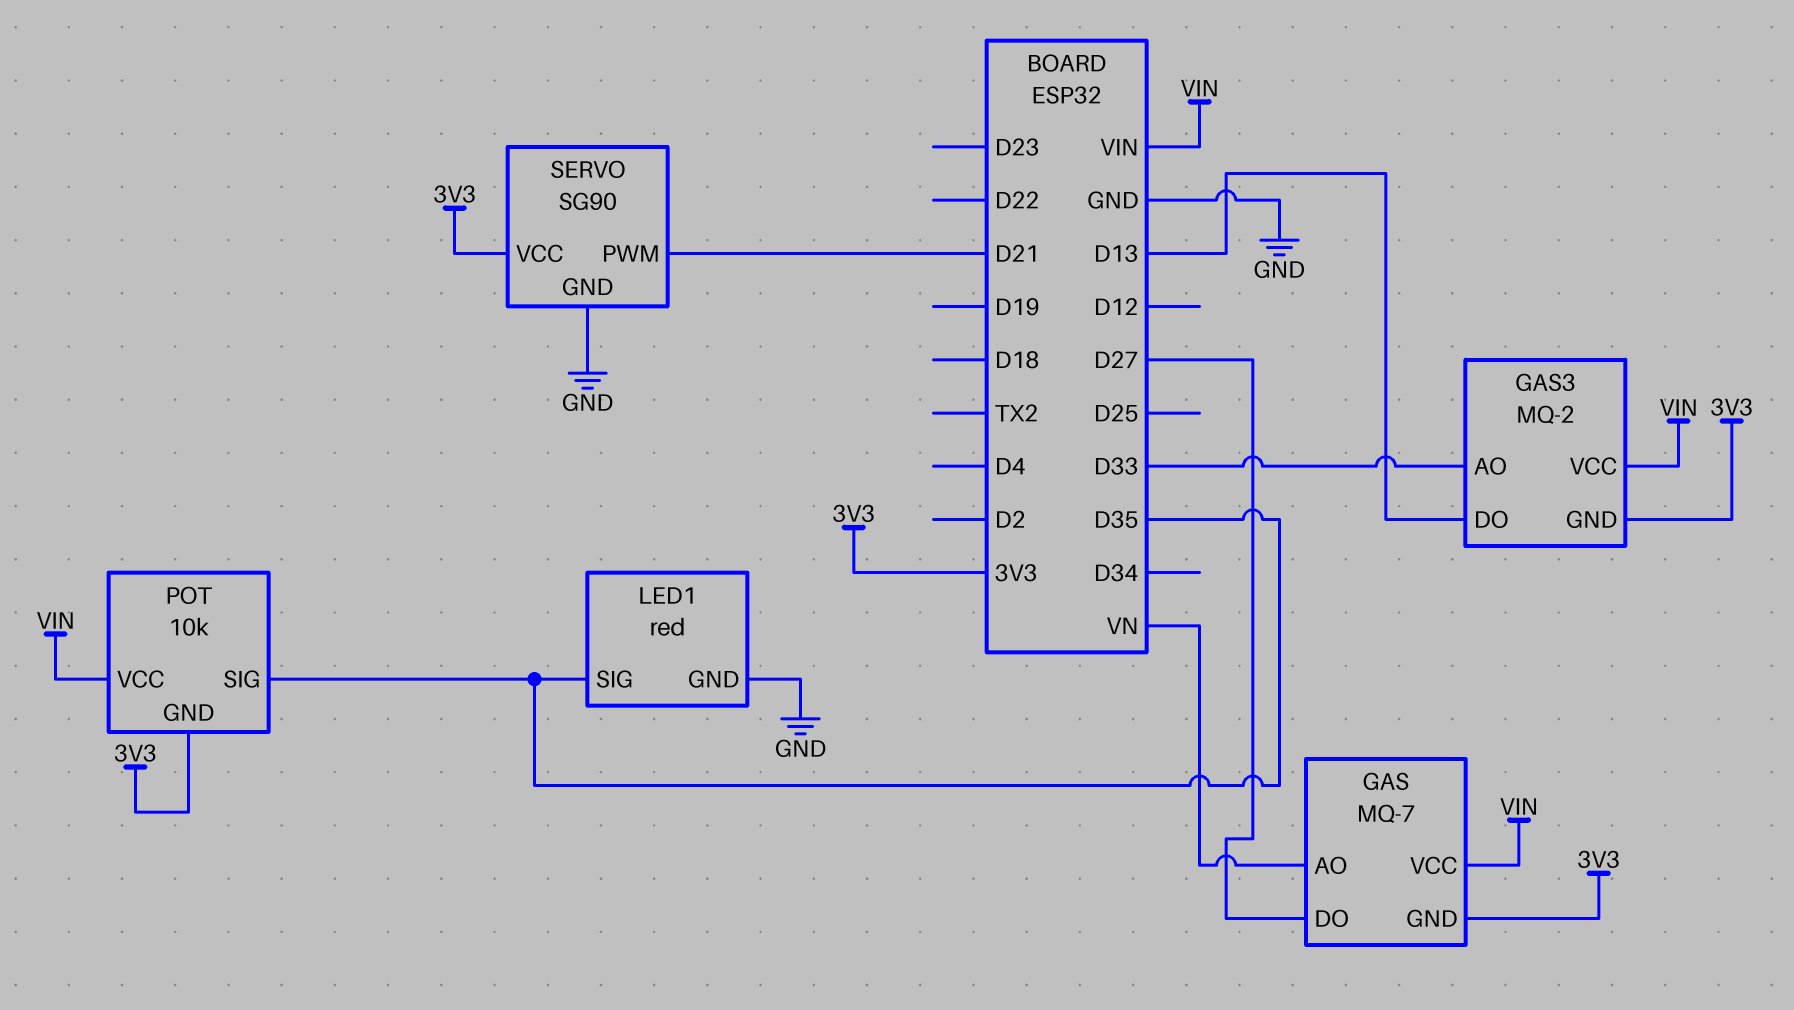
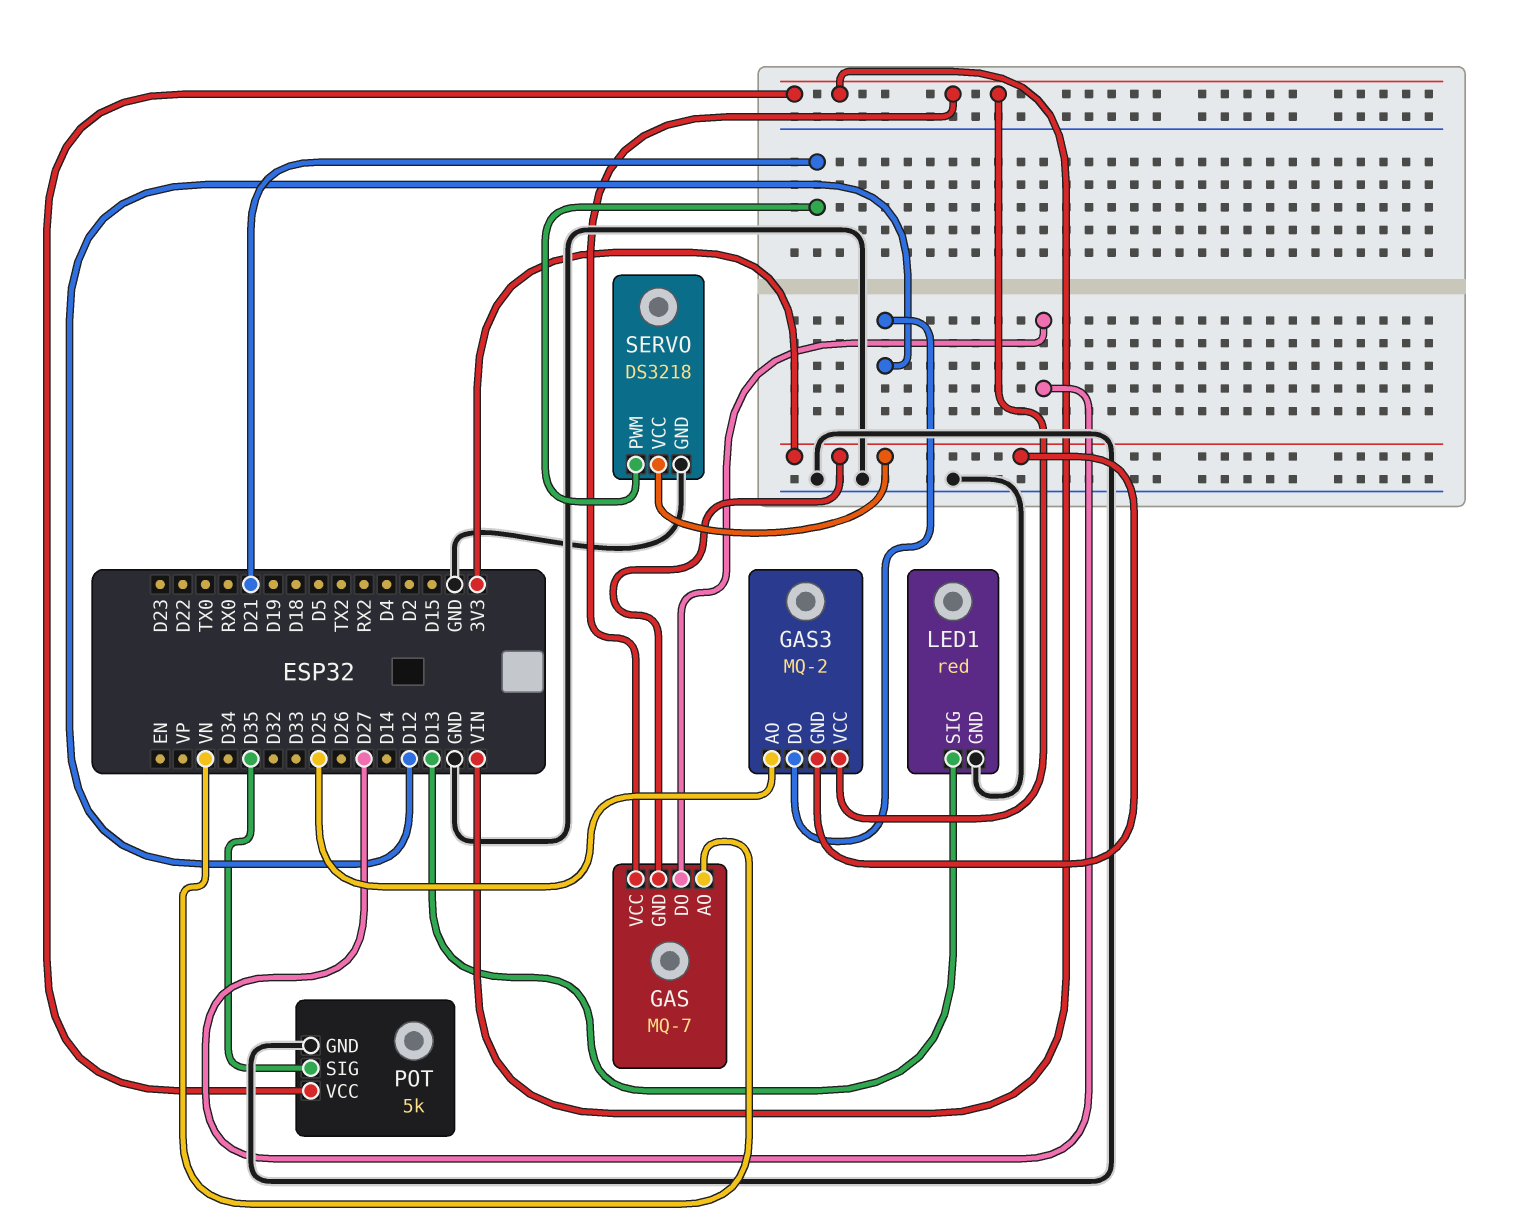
GAS3 pin AO: D33 -> D25
GAS3 pin DO: D13 -> D12
LED1 pin SIG: D35 -> D13
POT: 10k -> 5k
POT pin GND: 3V3 -> GND
SERVO: SG90 -> DS3218

